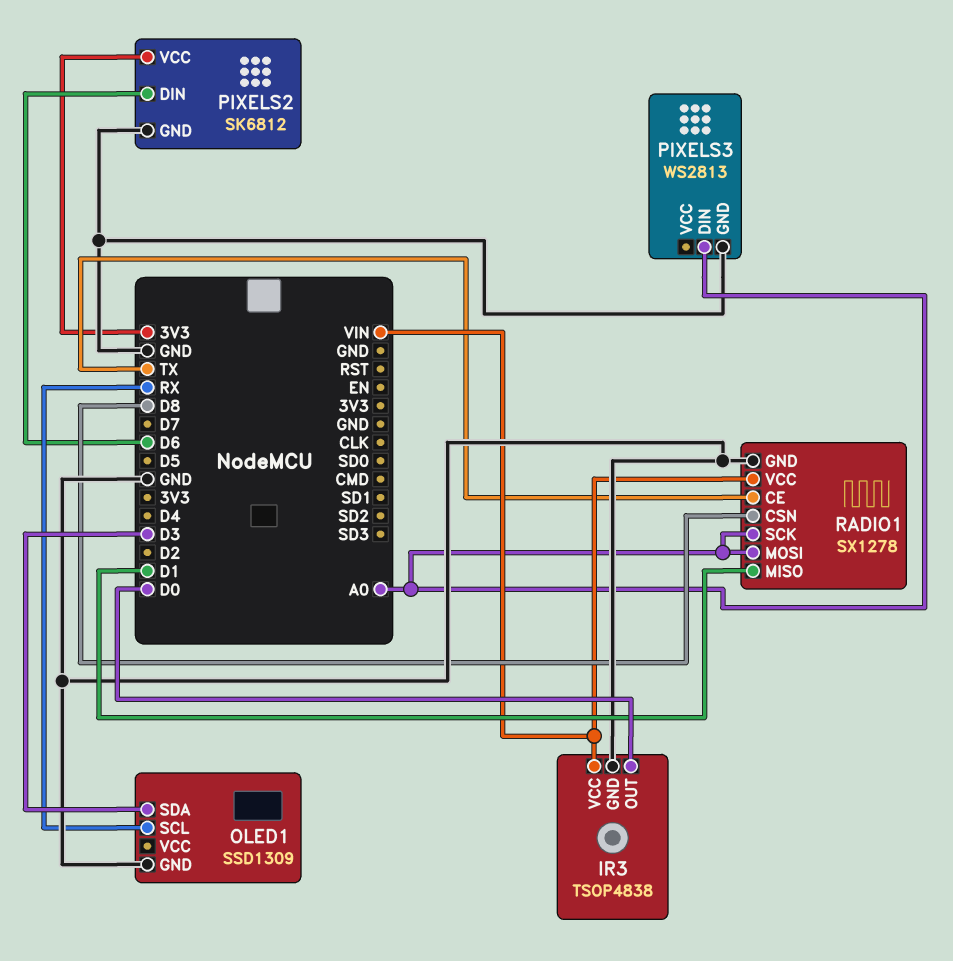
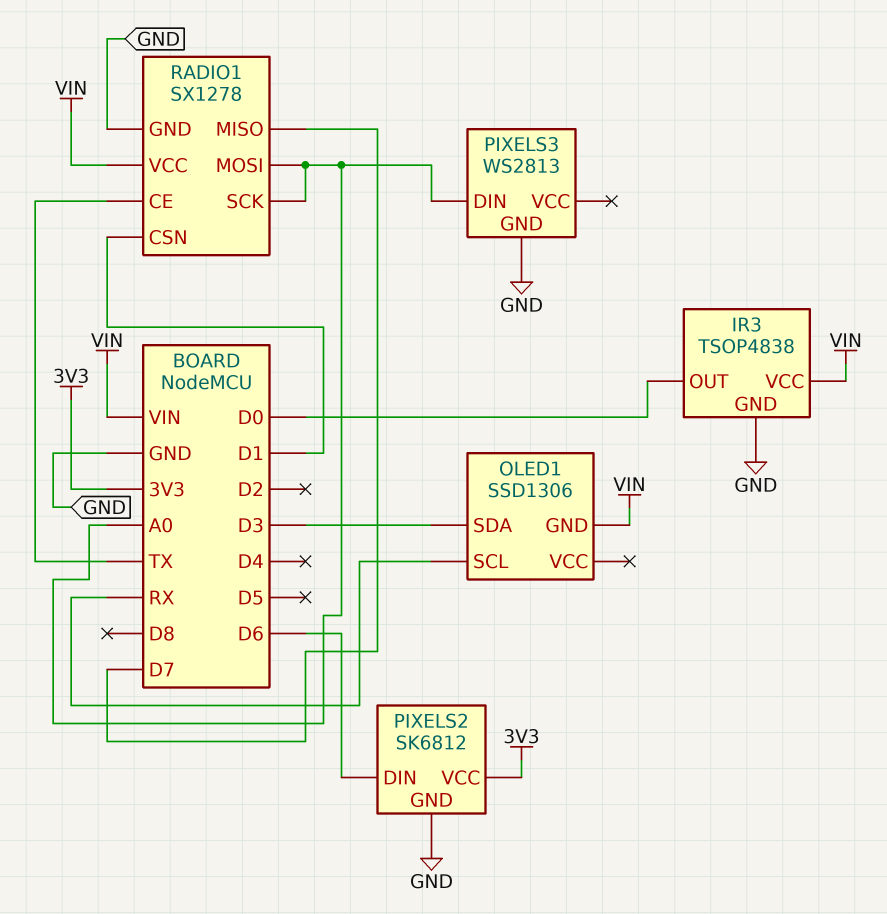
OLED1: SSD1309 -> SSD1306
OLED1 pin GND: GND -> VIN
RADIO1 pin CSN: D8 -> D1
RADIO1 pin MISO: D1 -> D7

